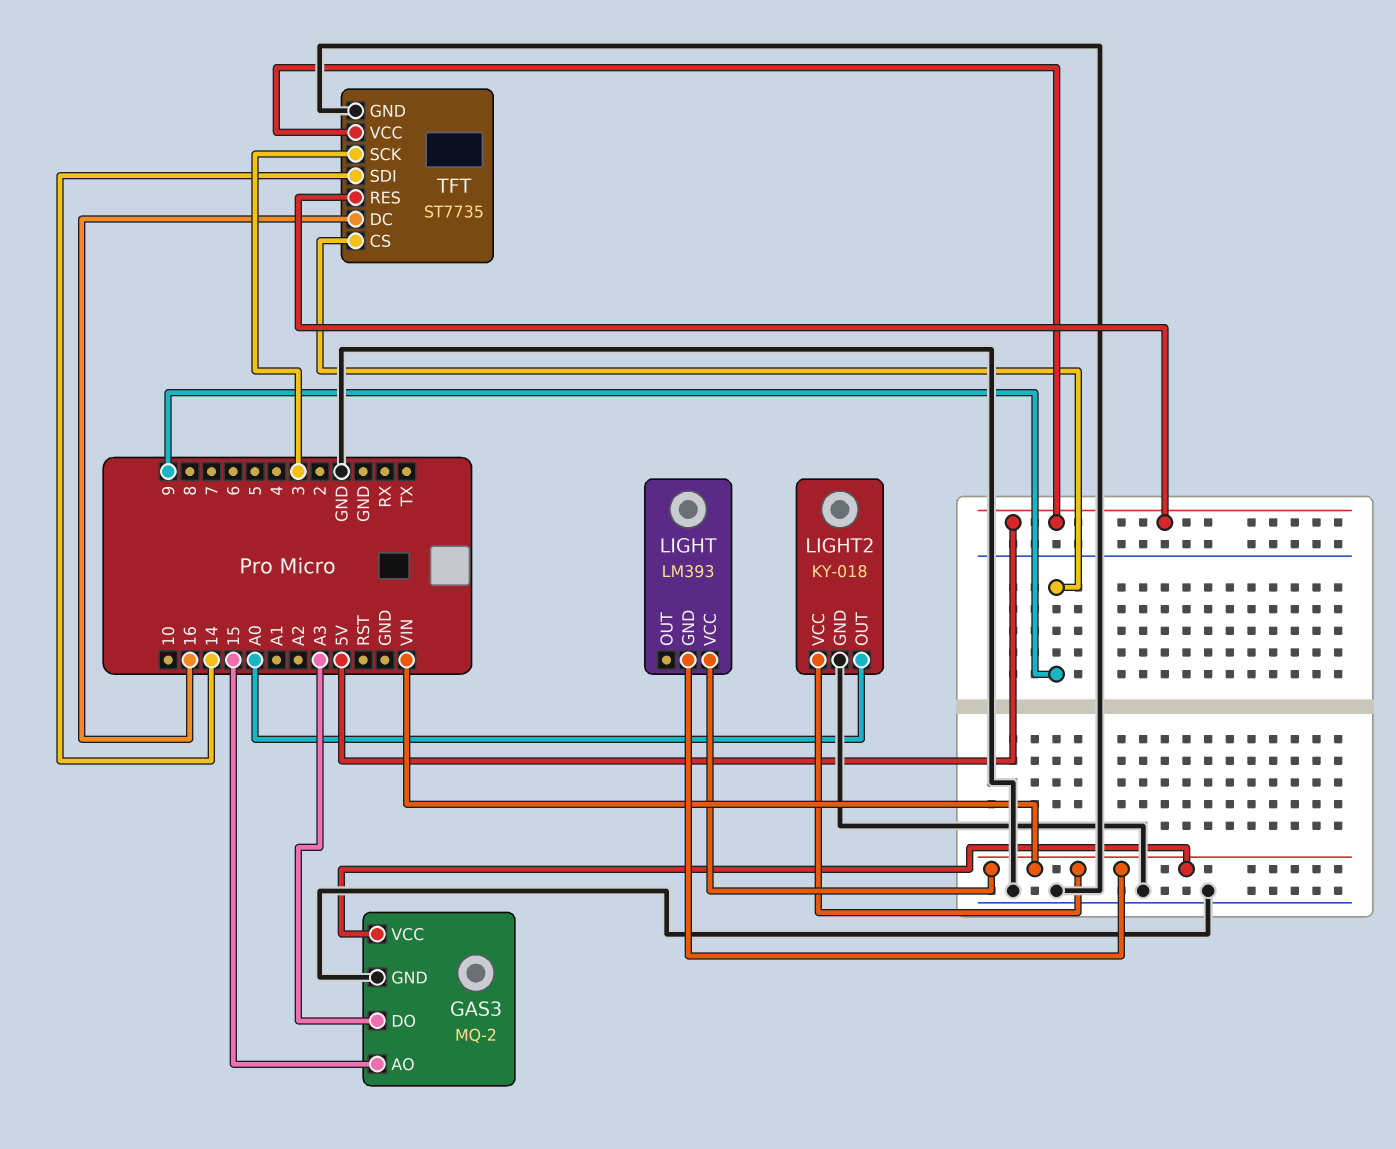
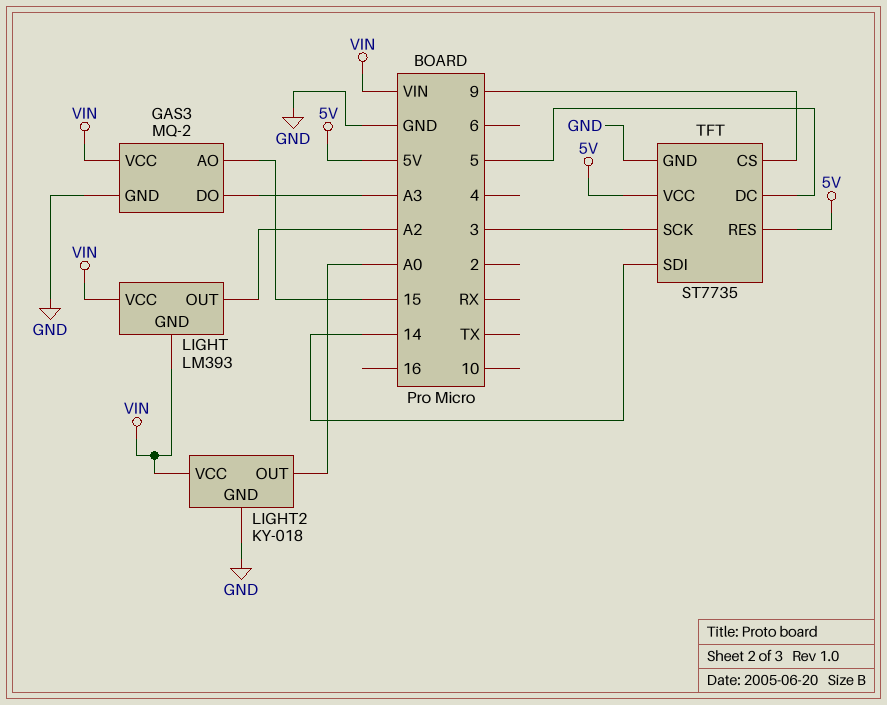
LIGHT pin OUT: none -> A2
TFT pin DC: 16 -> 5

